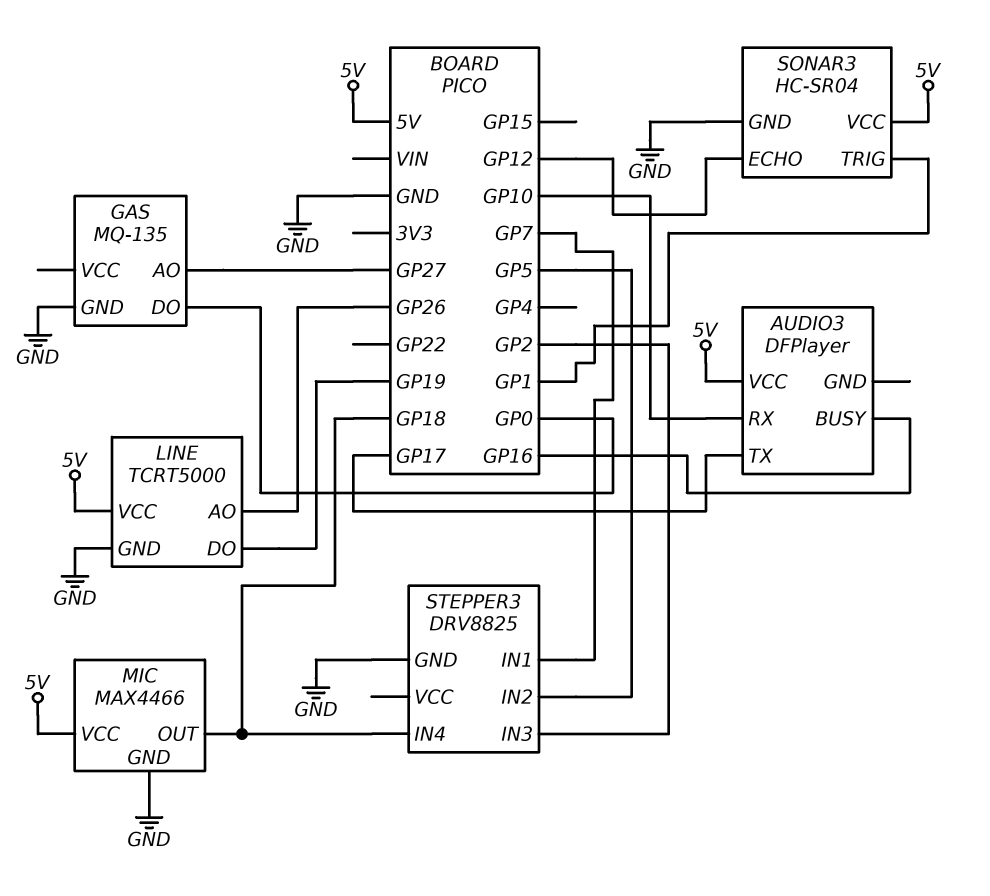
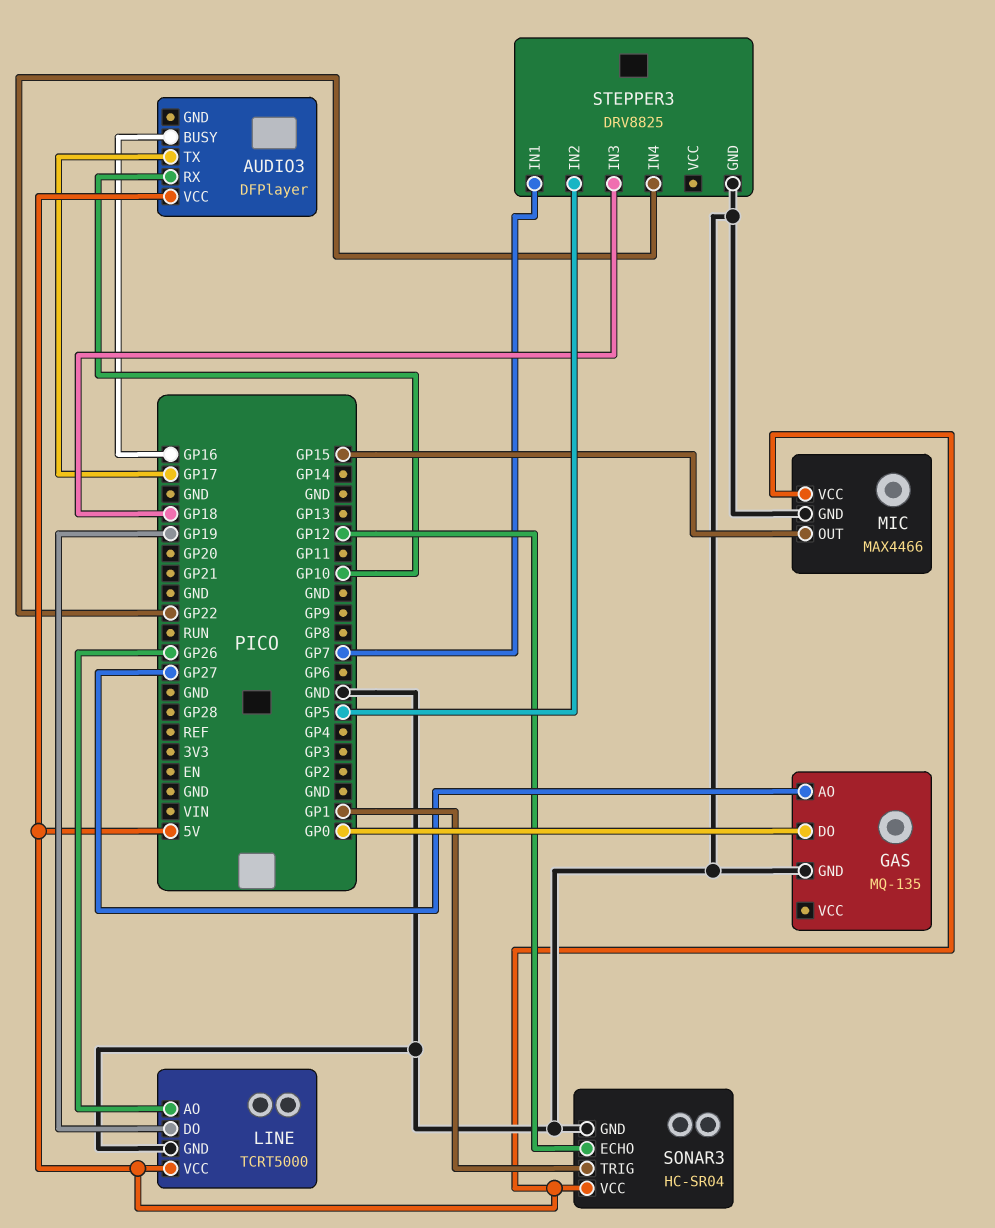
MIC pin OUT: GP18 -> GP15
STEPPER3 pin IN3: GP2 -> GP18
STEPPER3 pin IN4: GP18 -> GP22

